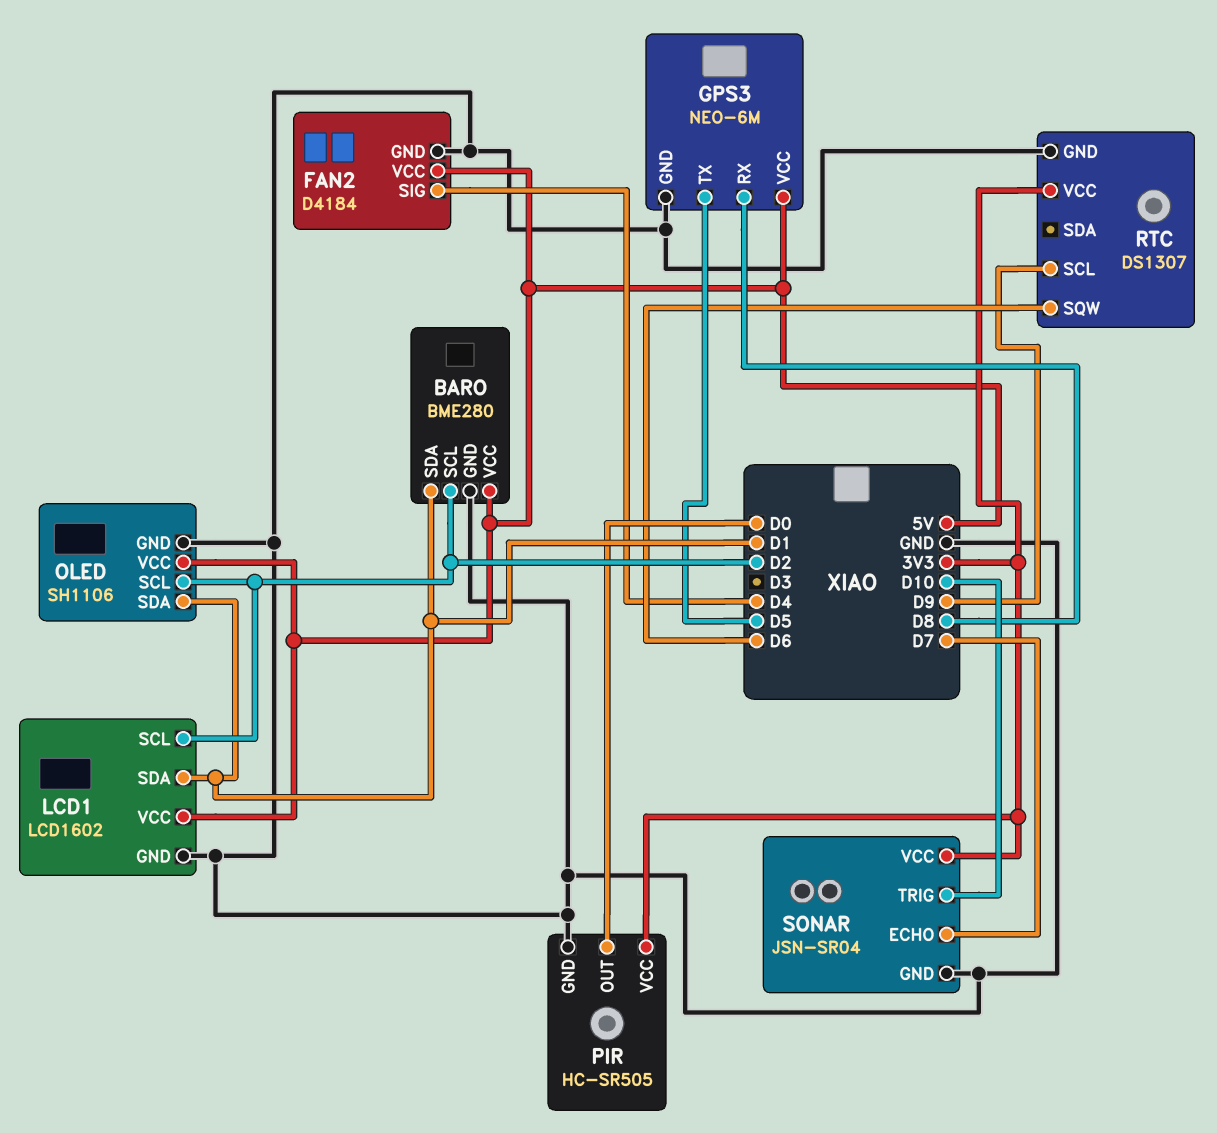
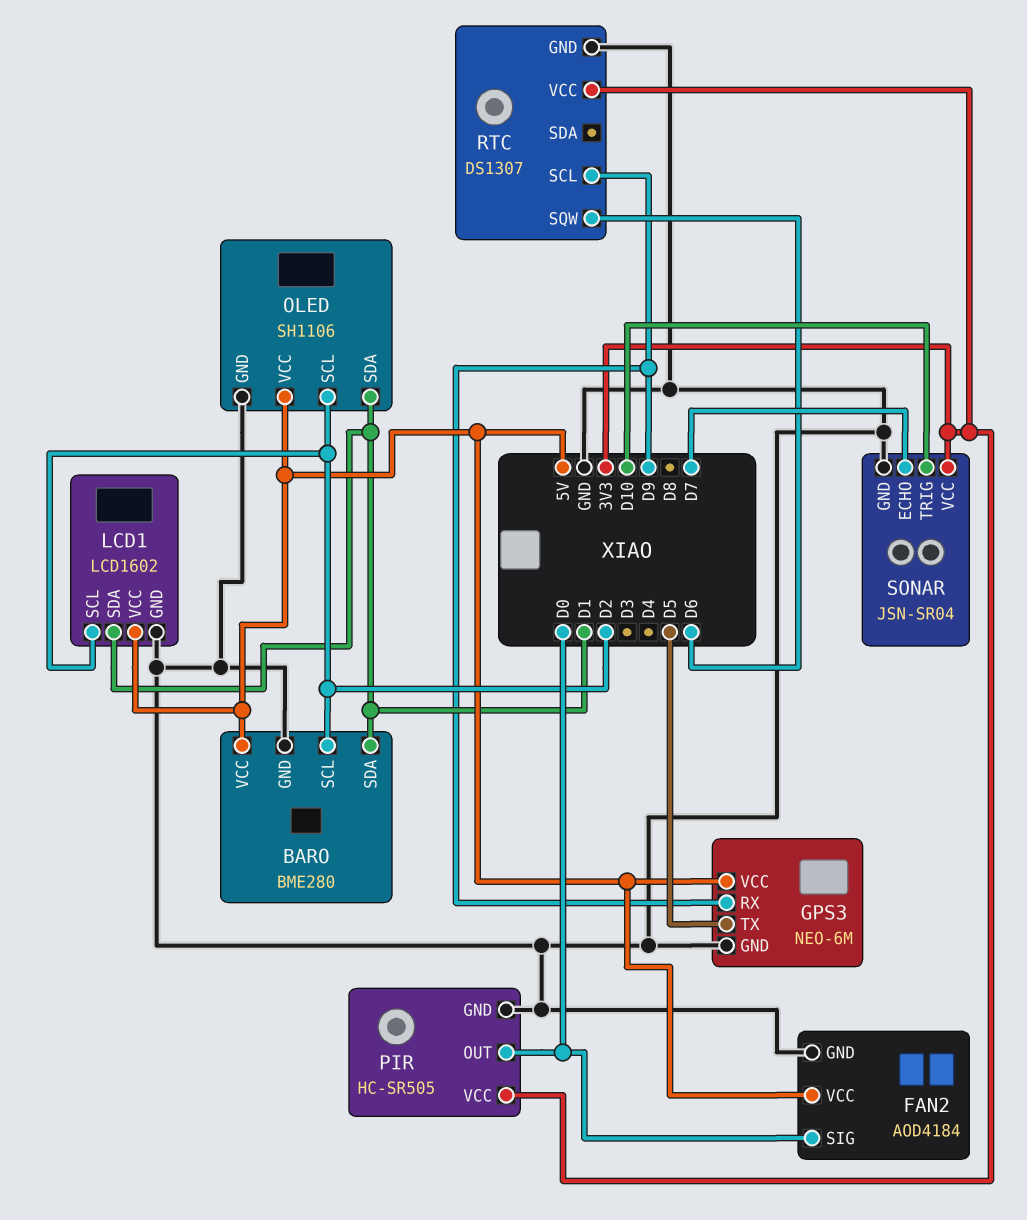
FAN2: D4184 -> AOD4184
FAN2 pin SIG: D4 -> D0
GPS3 pin RX: D8 -> D9

